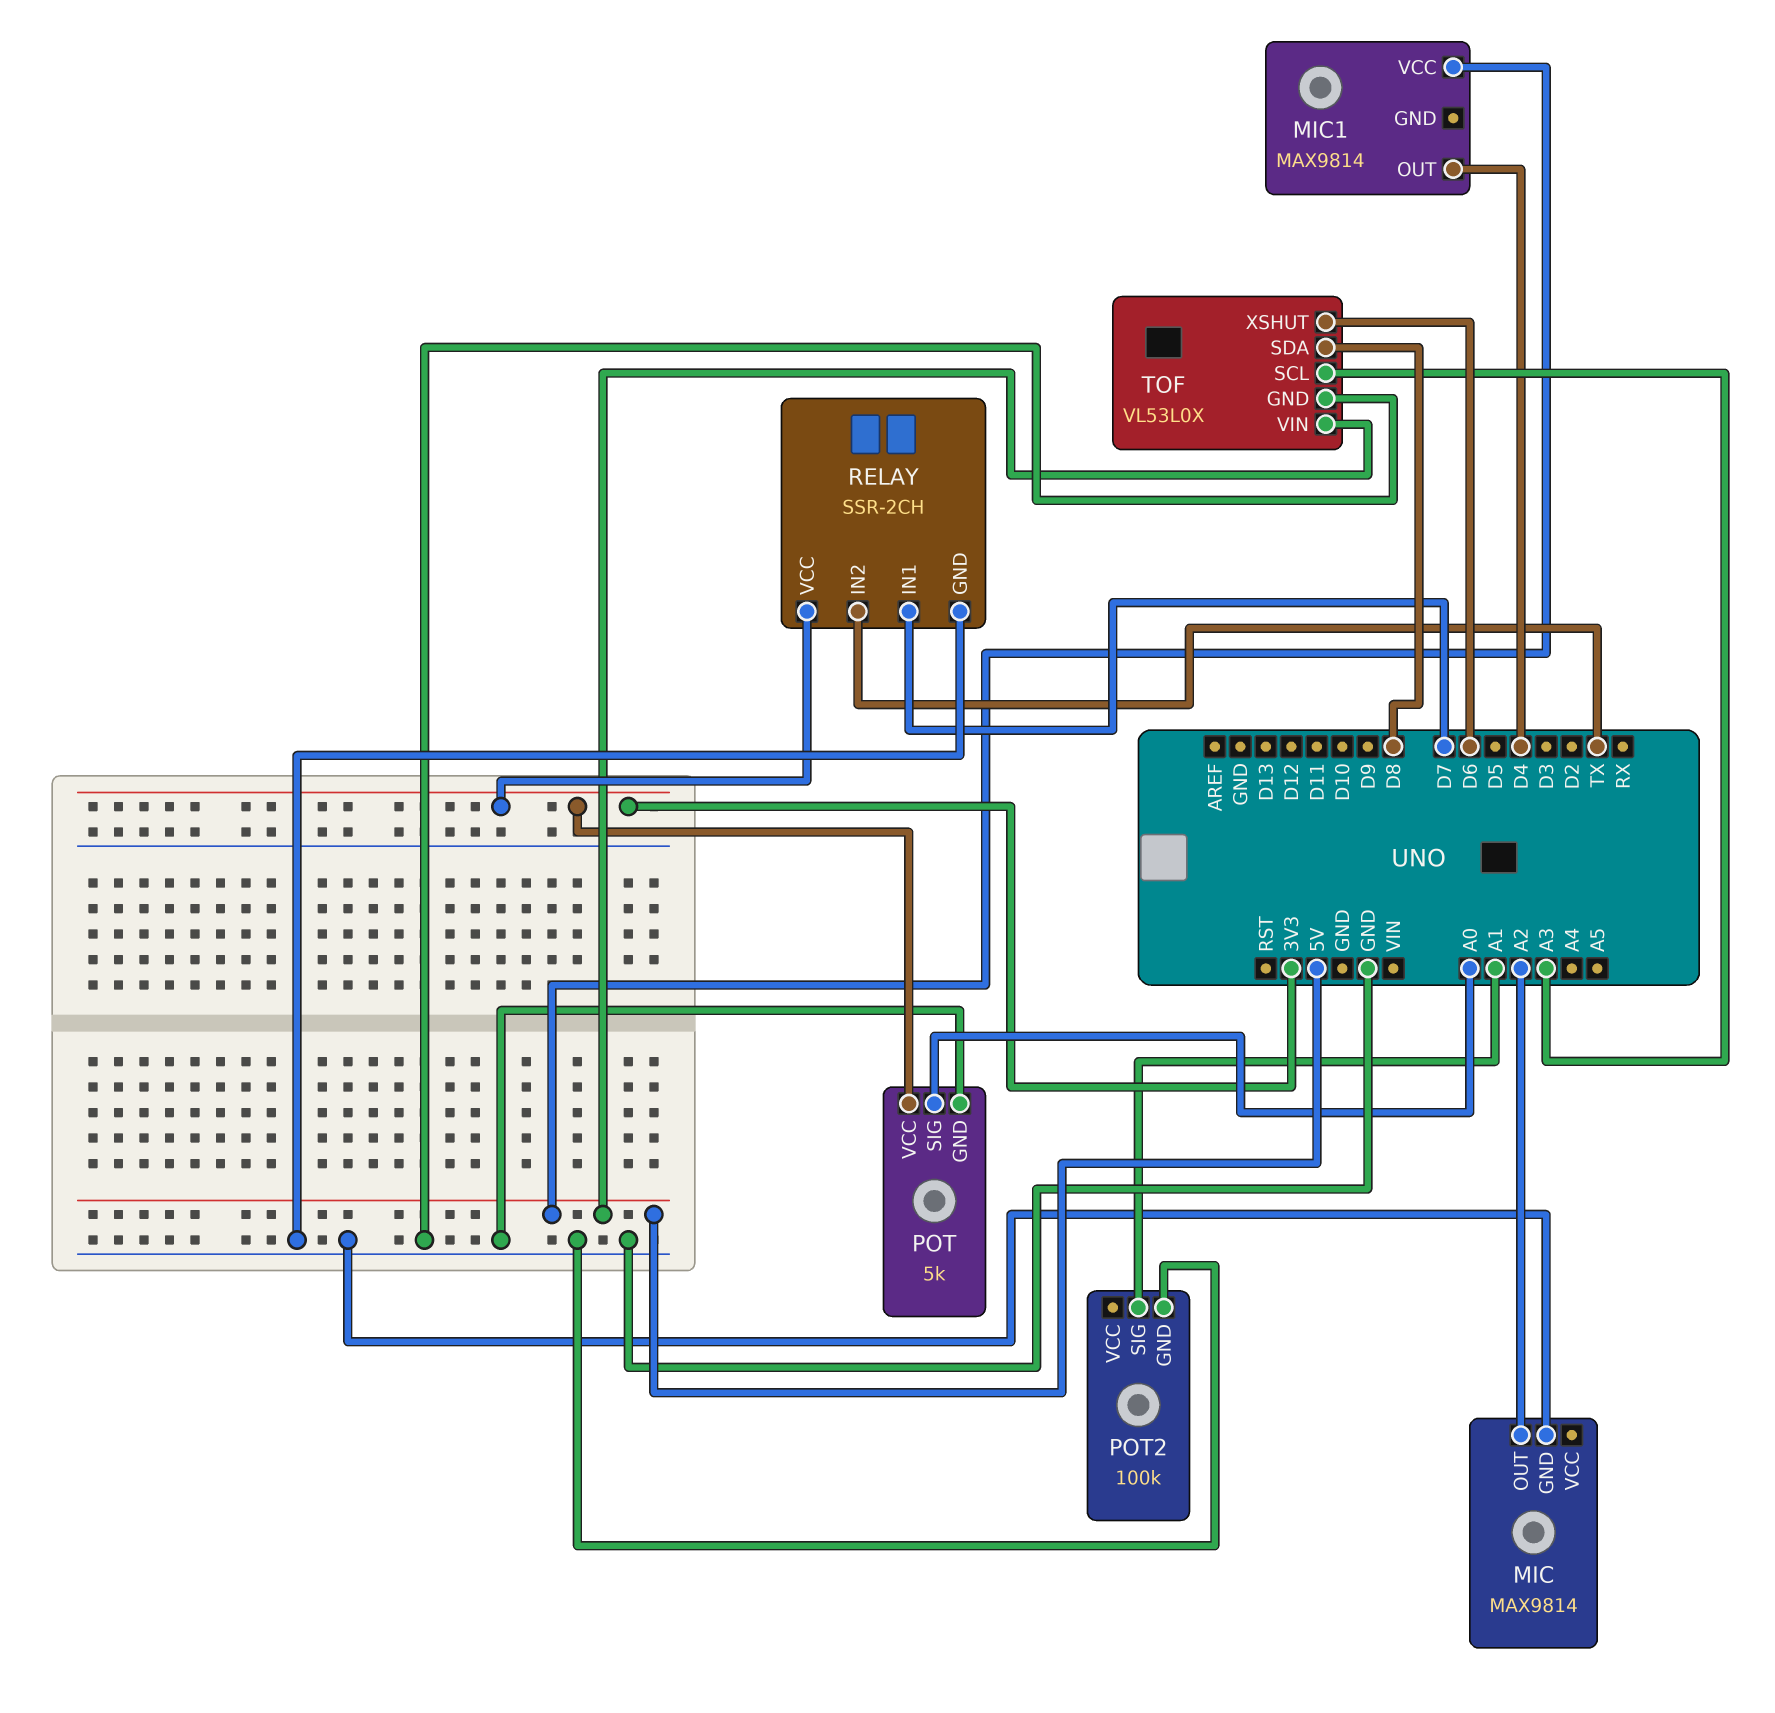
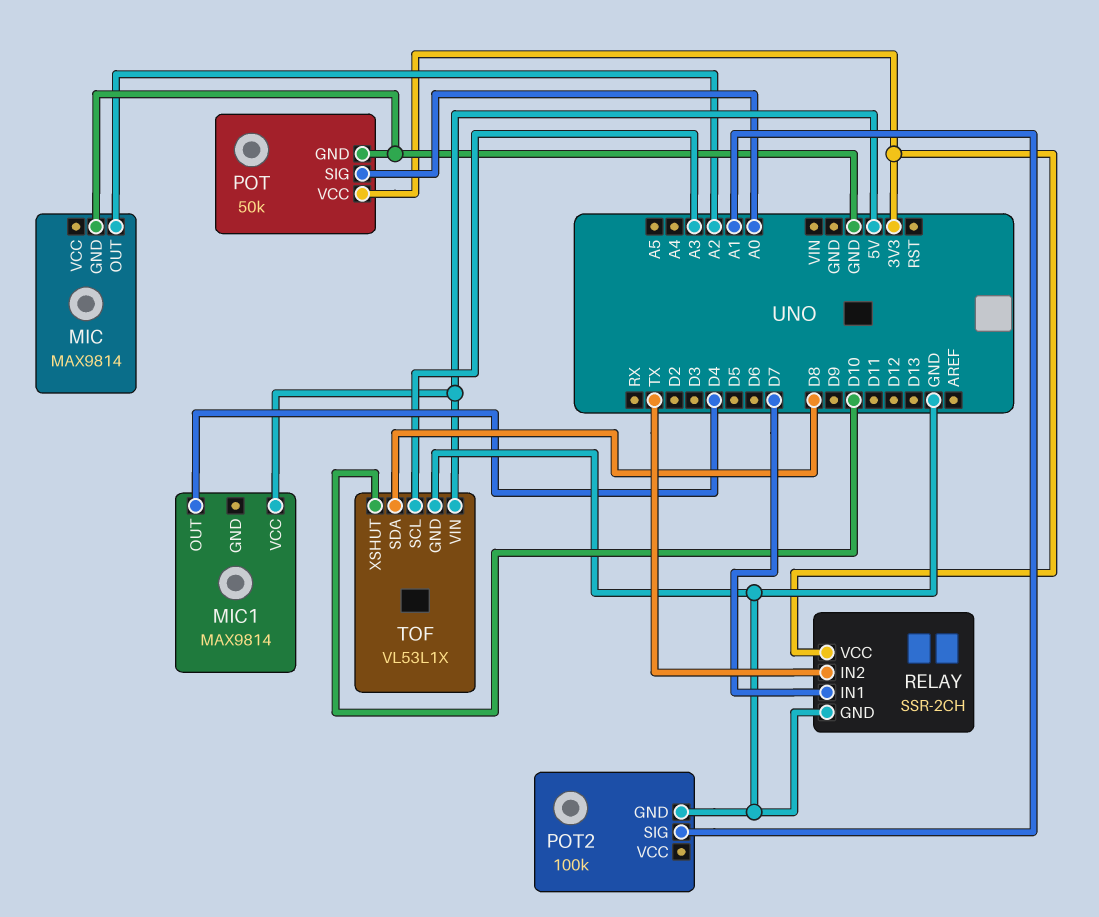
POT: 5k -> 50k
TOF: VL53L0X -> VL53L1X
TOF pin XSHUT: D6 -> D10

